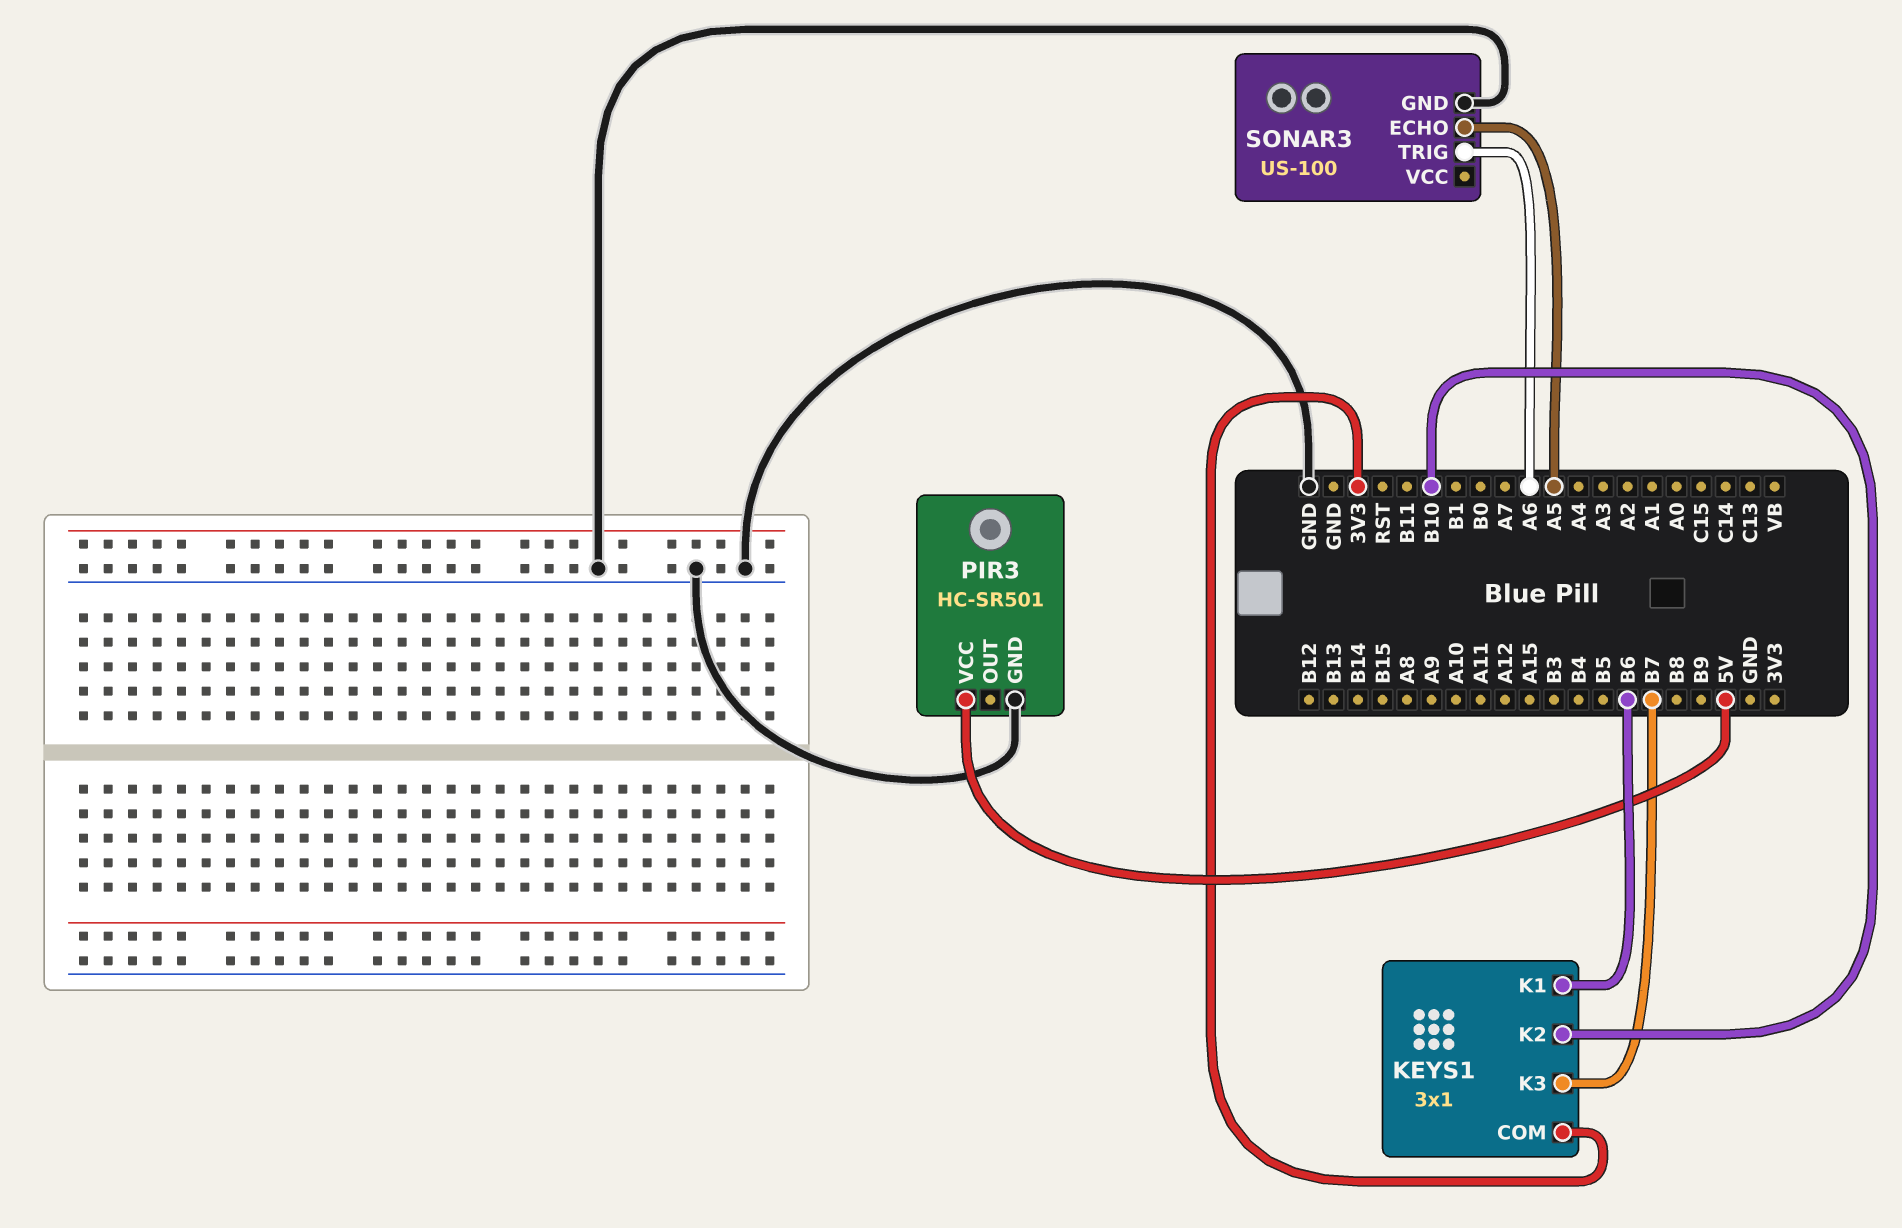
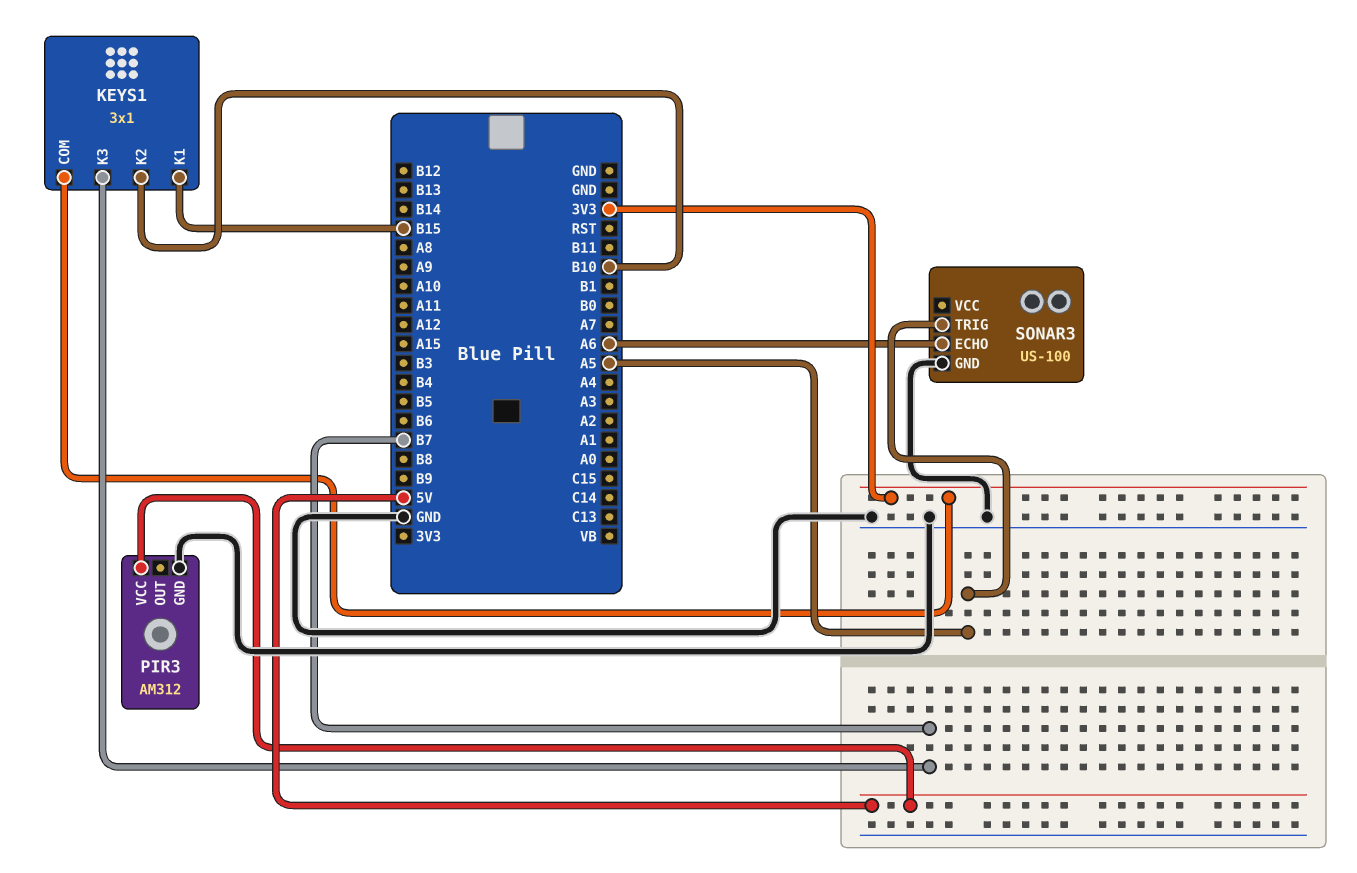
KEYS1 pin K1: B6 -> B15
PIR3: HC-SR501 -> AM312
SONAR3 pin ECHO: A5 -> A6
SONAR3 pin TRIG: A6 -> A5

